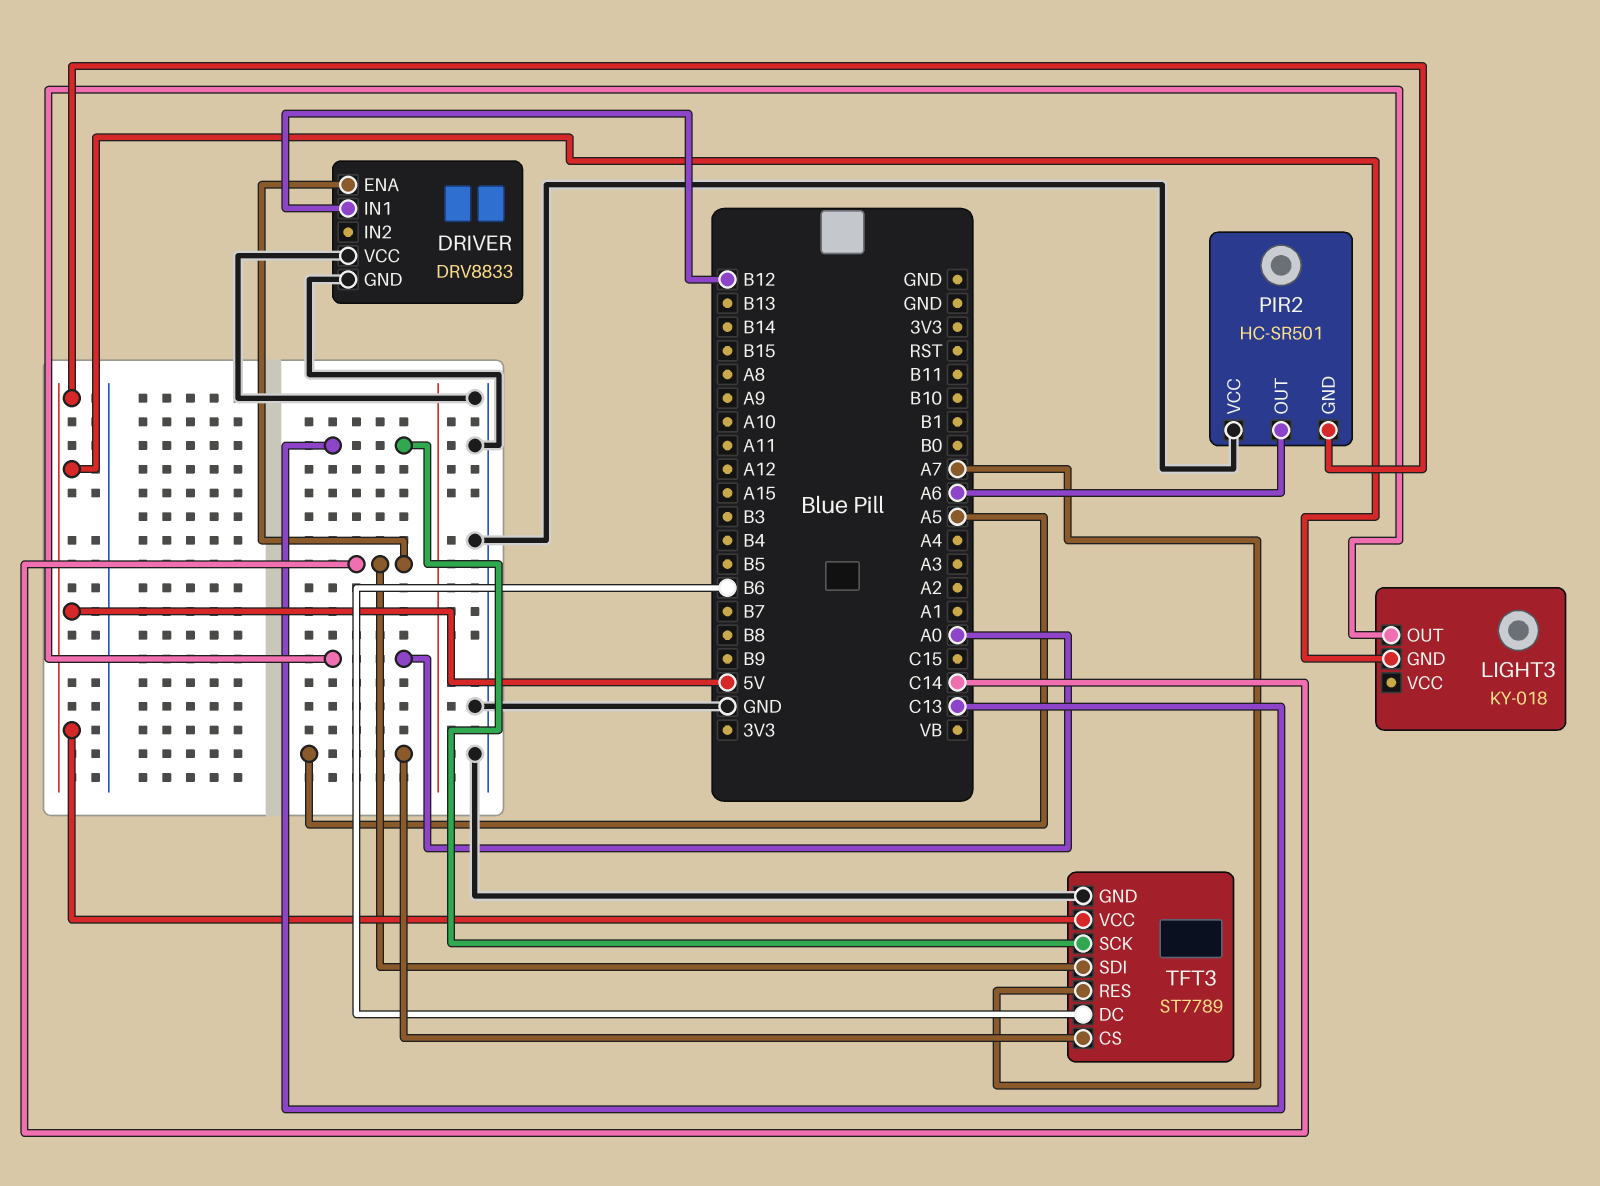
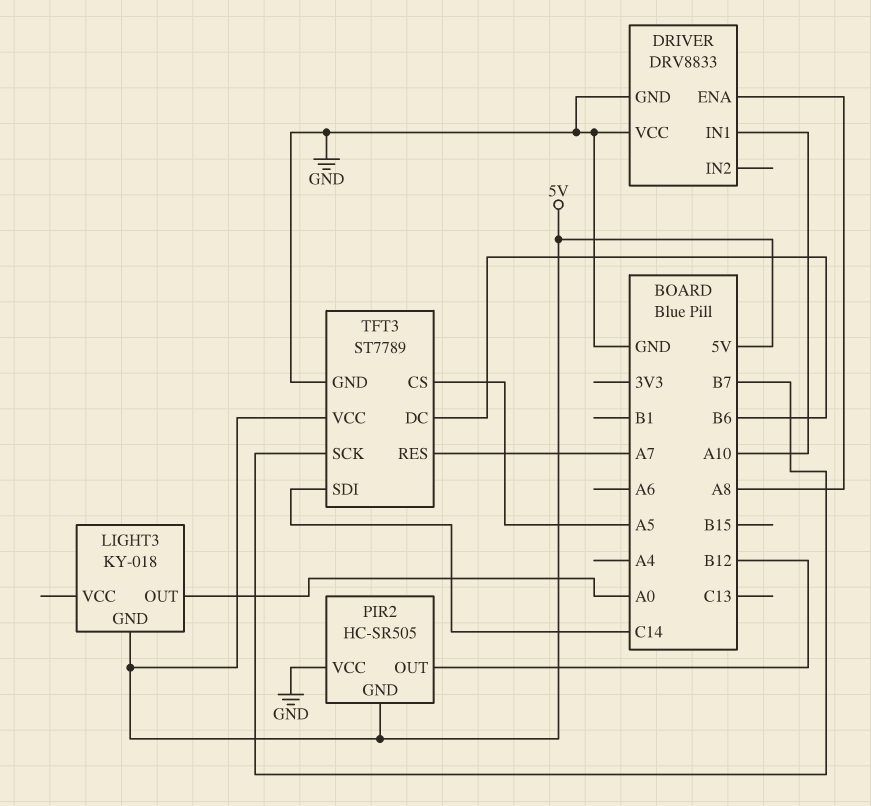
DRIVER pin ENA: C14 -> A8
DRIVER pin IN1: B12 -> A10
PIR2: HC-SR501 -> HC-SR505
PIR2 pin OUT: A6 -> B12
TFT3 pin SCK: C13 -> B7

